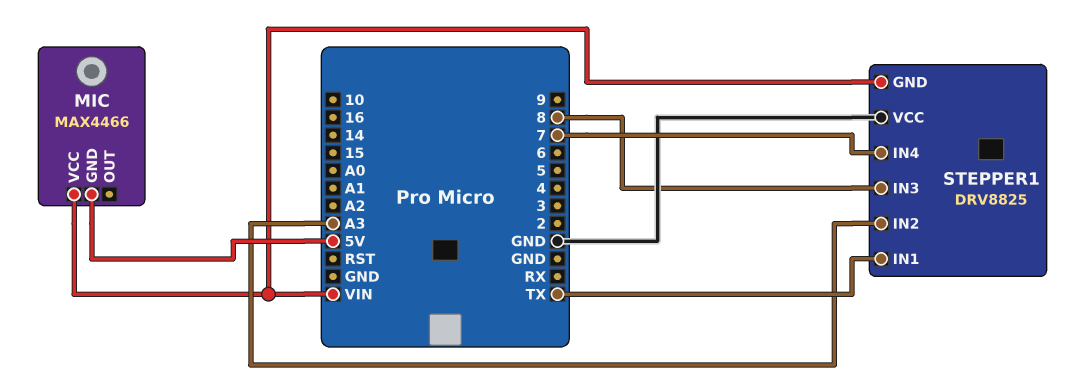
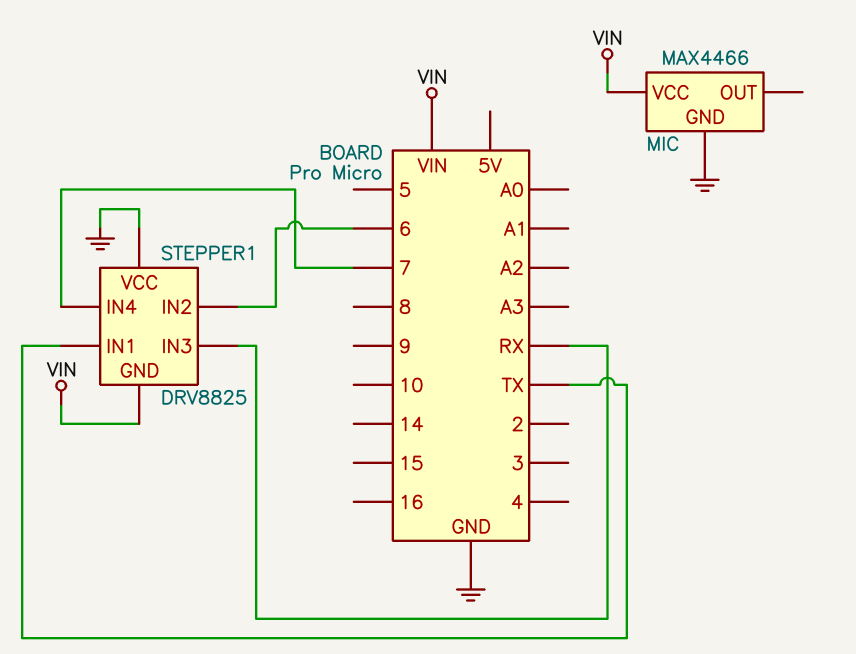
MIC pin GND: 5V -> GND
STEPPER1 pin IN2: A3 -> 6
STEPPER1 pin IN3: 8 -> RX

